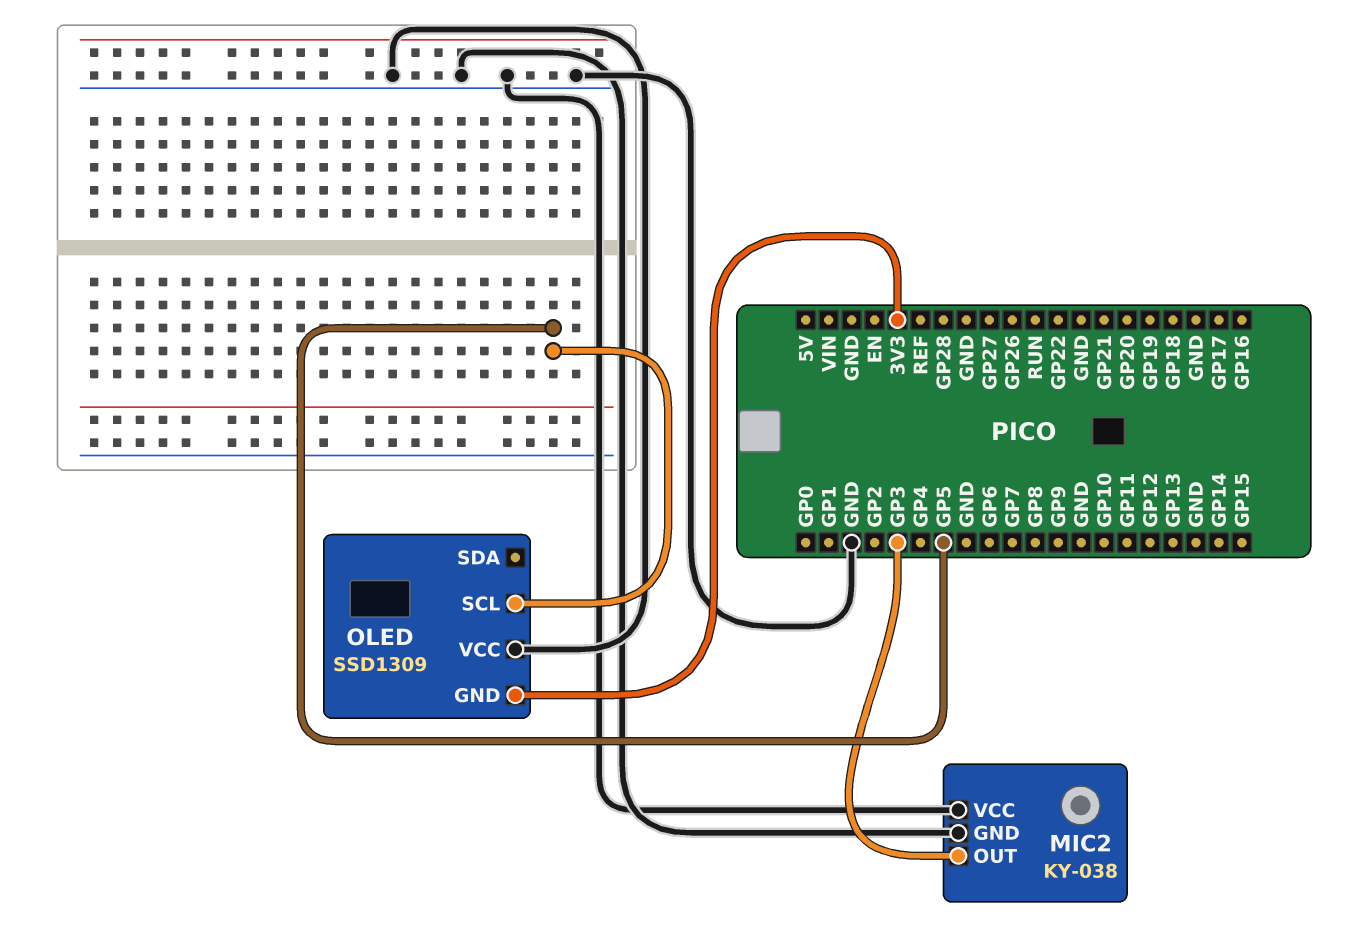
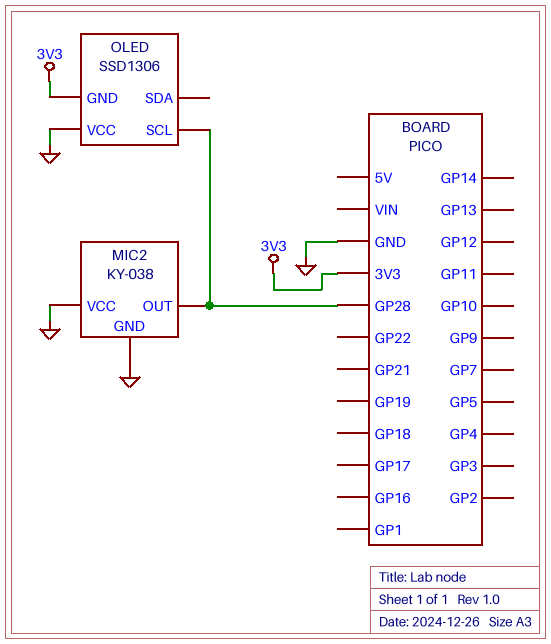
MIC2 pin OUT: GP3 -> GP28
OLED: SSD1309 -> SSD1306
OLED pin SCL: GP5 -> GP28

